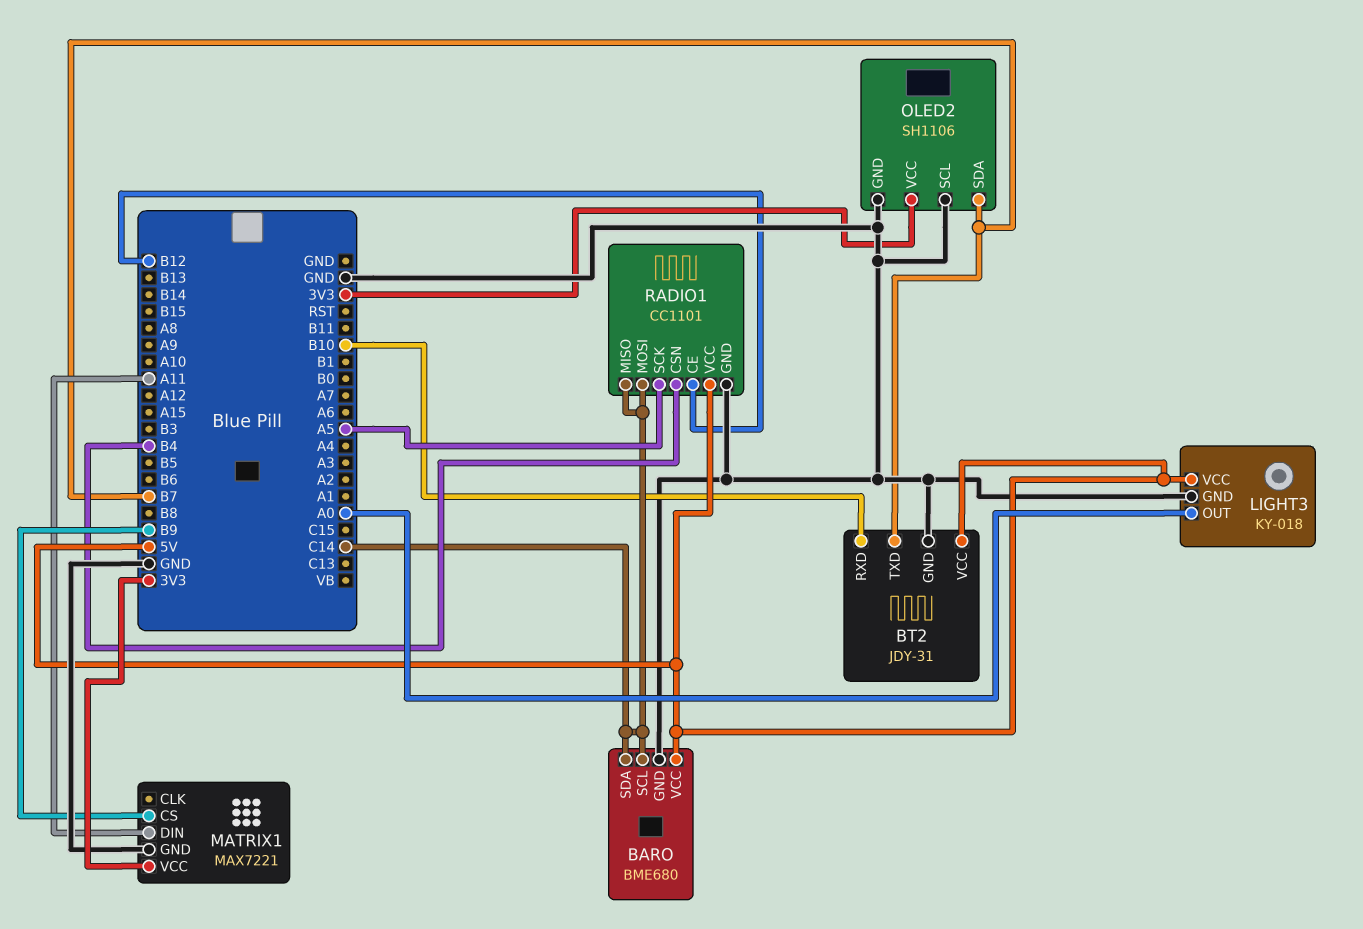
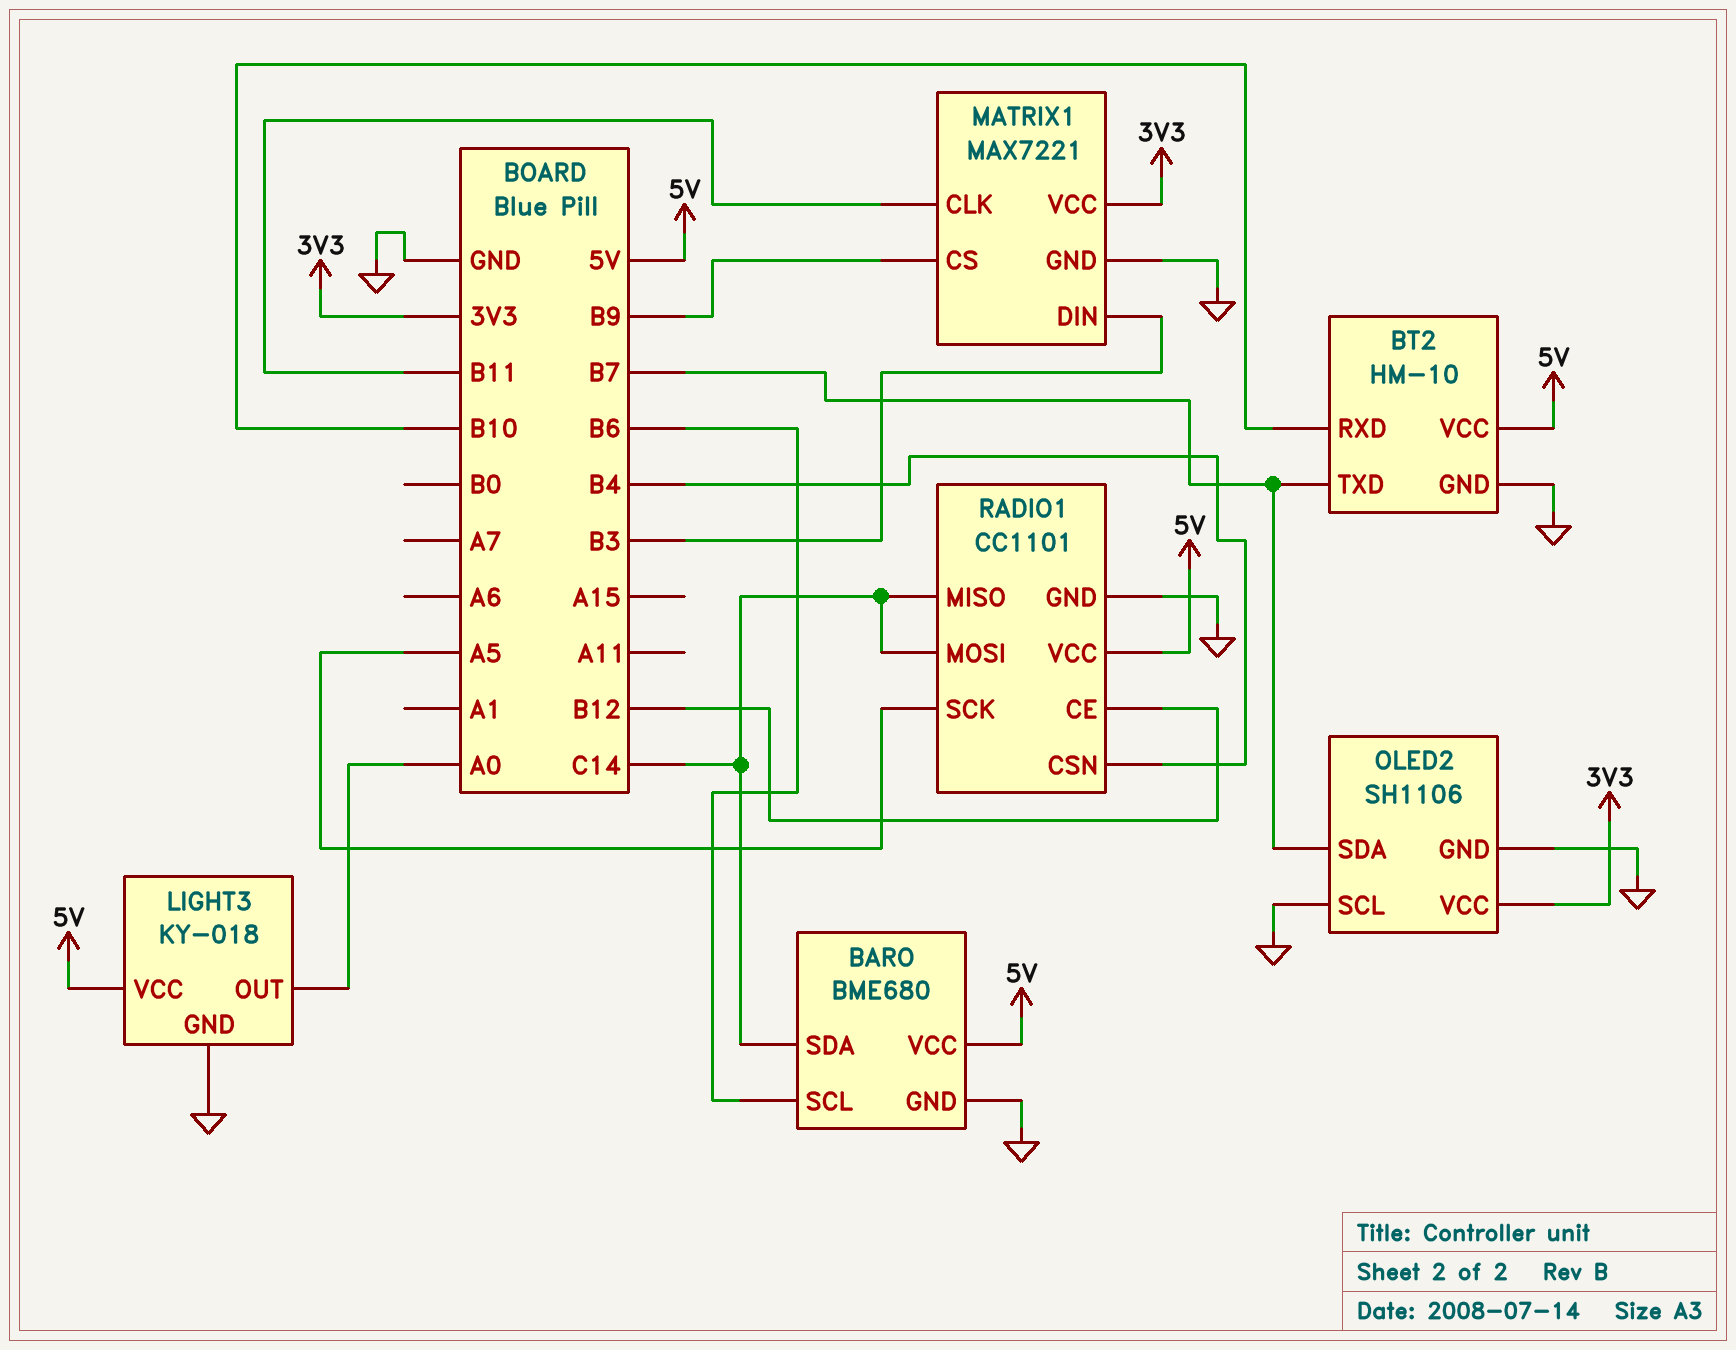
BARO pin SCL: C14 -> B6
BT2: JDY-31 -> HM-10
MATRIX1 pin CLK: none -> B11
MATRIX1 pin DIN: A11 -> B3

